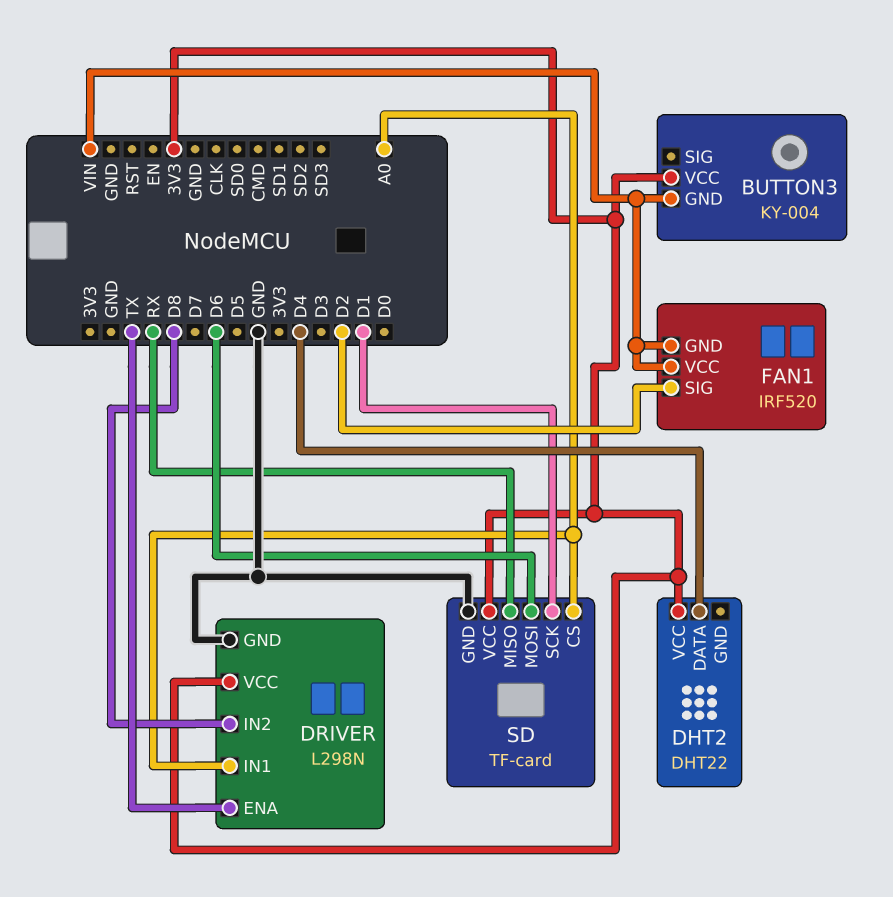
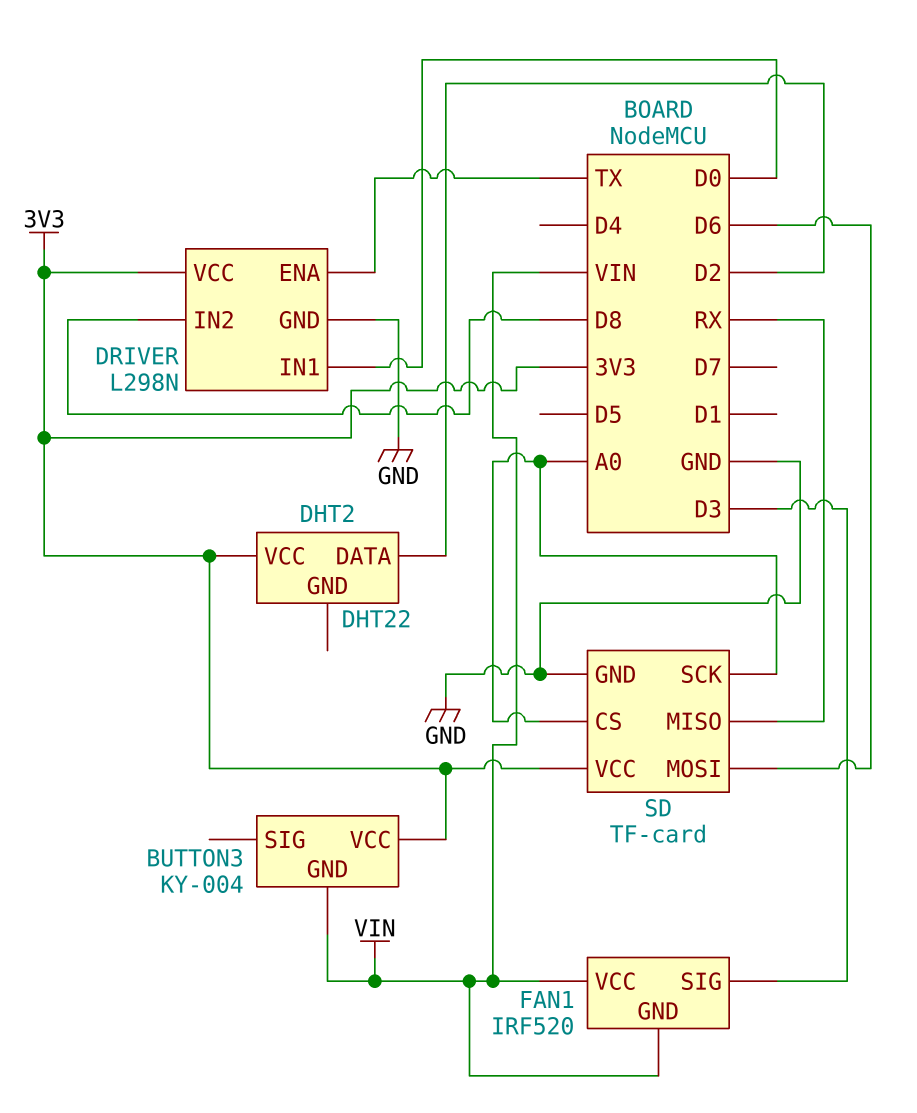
DHT2 pin DATA: D4 -> D2
DRIVER pin IN1: A0 -> D0
FAN1 pin SIG: D2 -> D3
SD pin SCK: D1 -> A0

